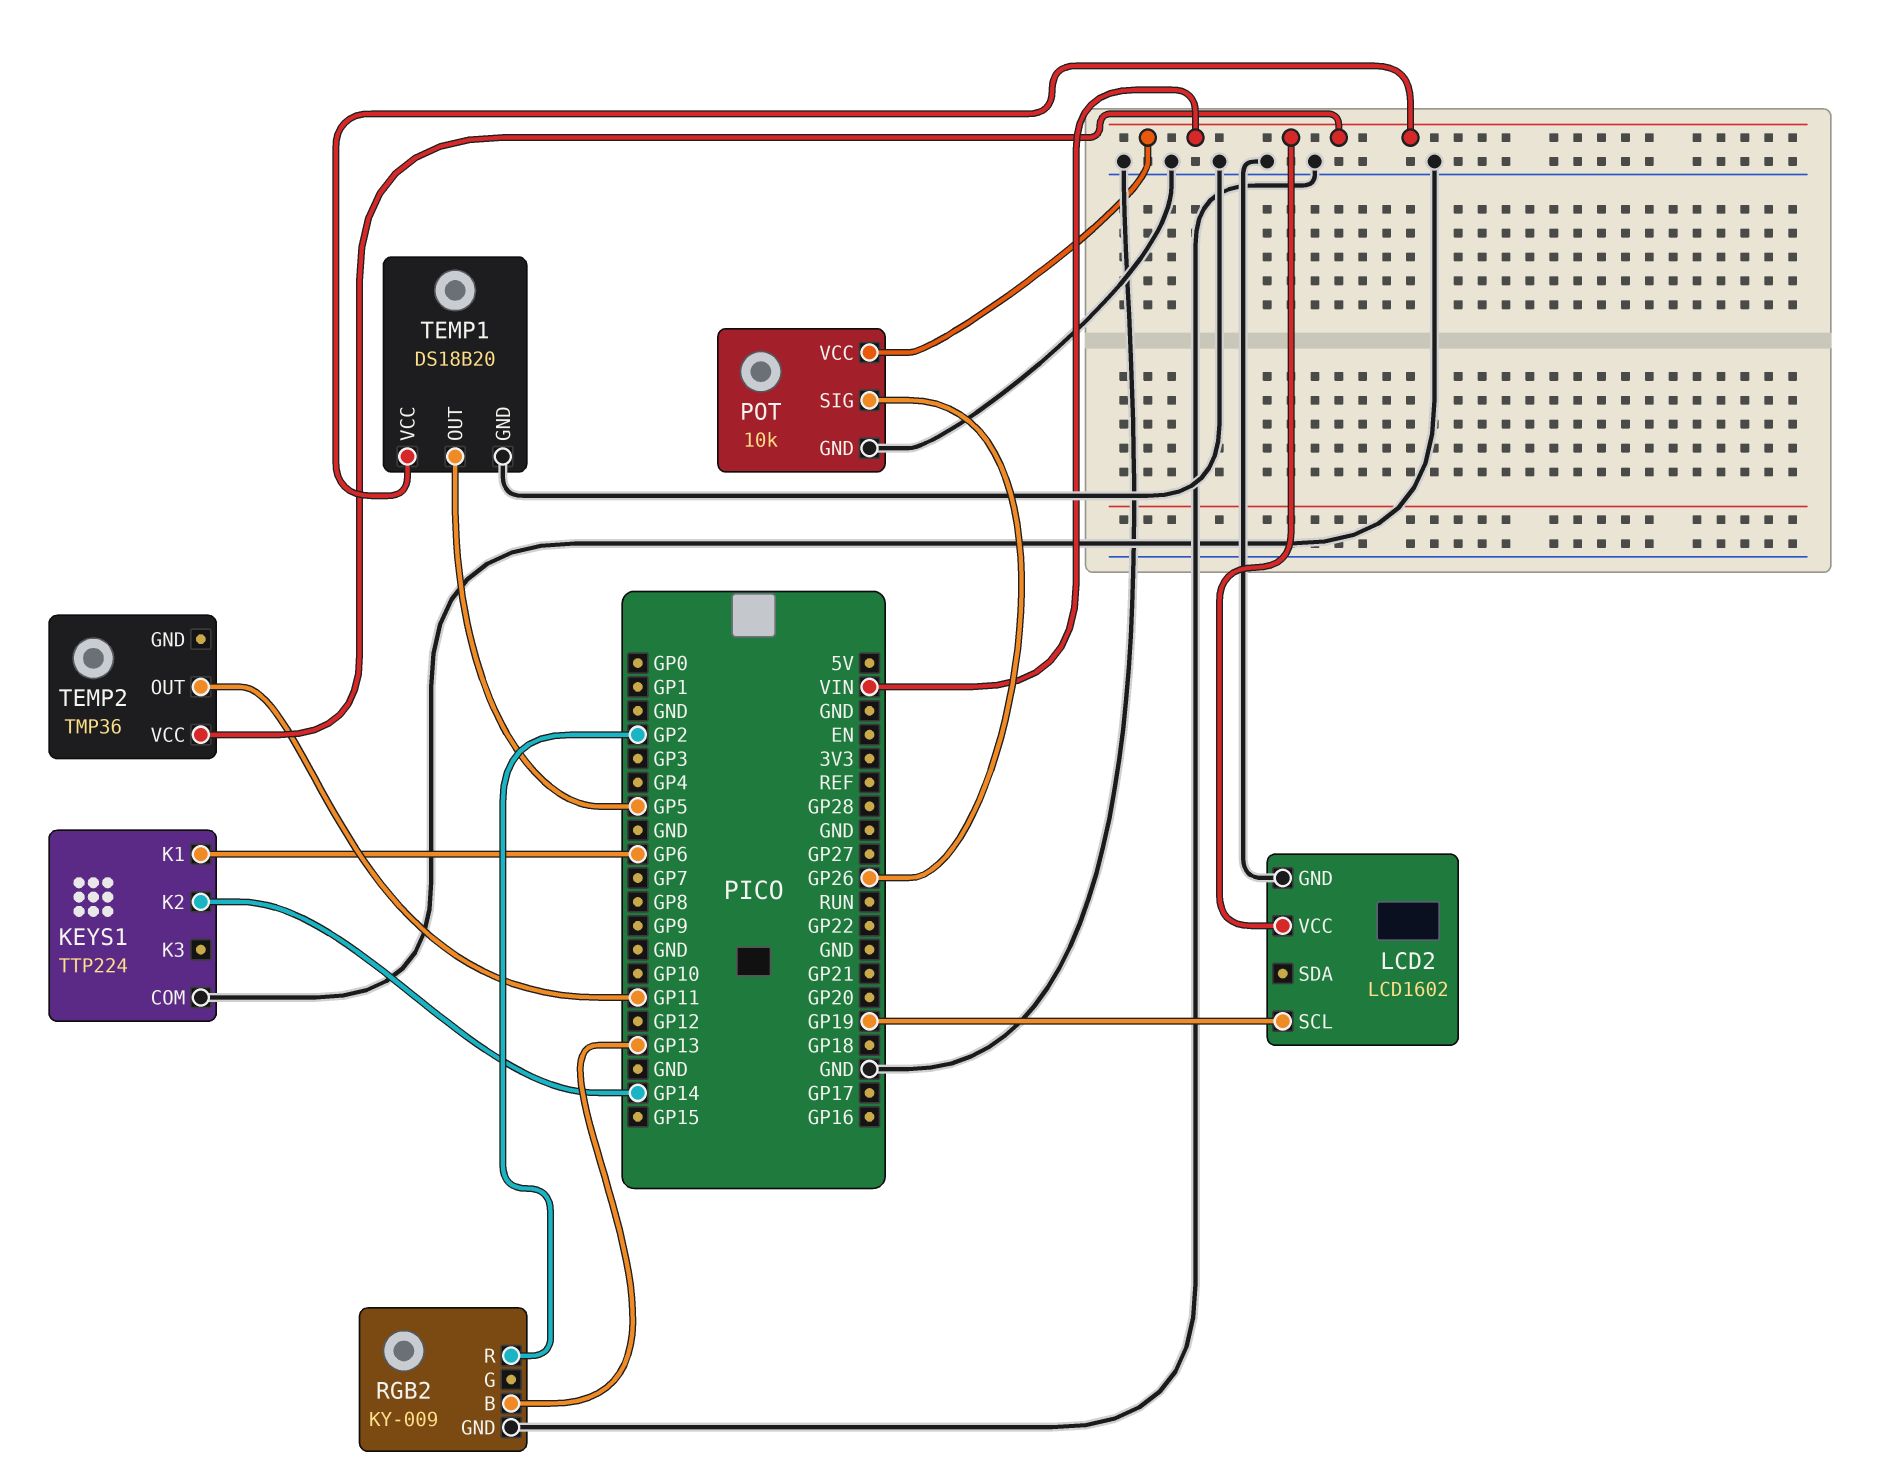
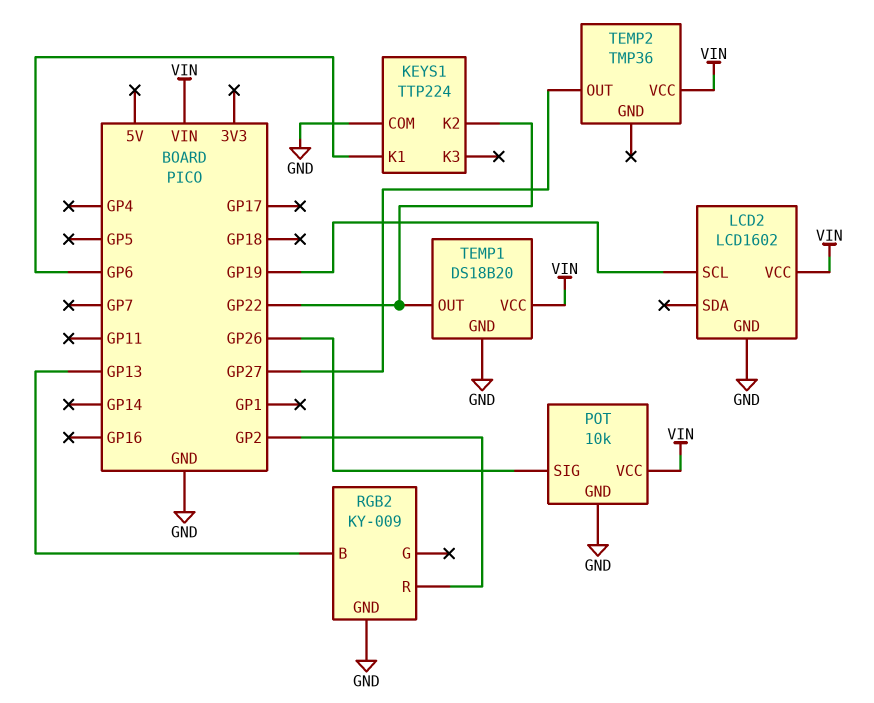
KEYS1 pin K2: GP14 -> GP22
TEMP1 pin OUT: GP5 -> GP22
TEMP2 pin OUT: GP11 -> GP27

